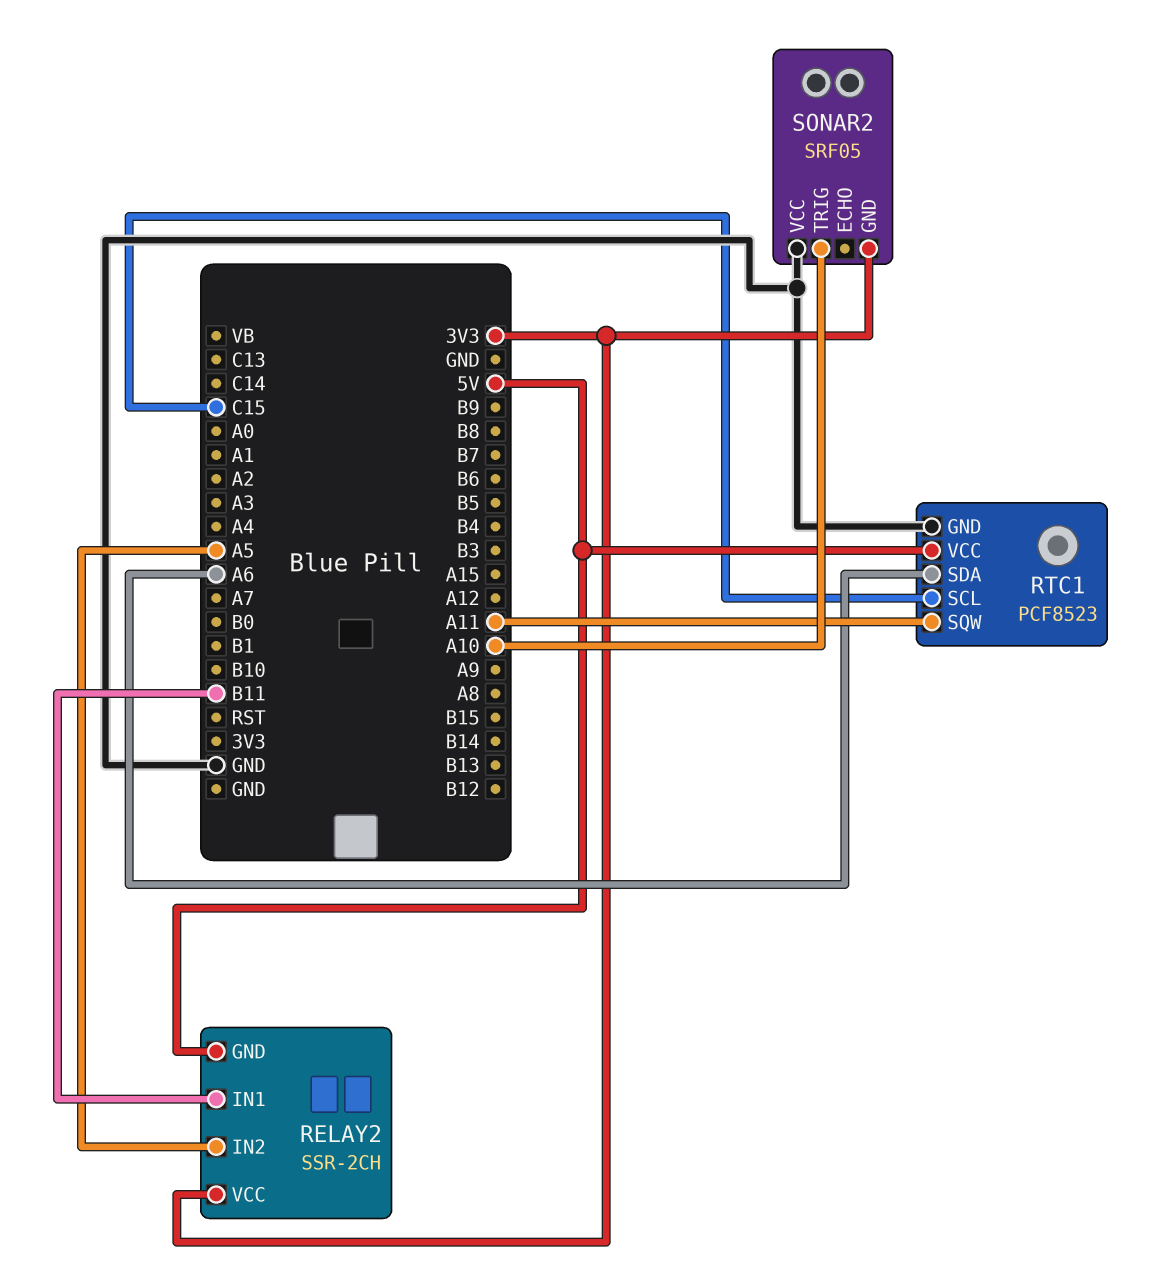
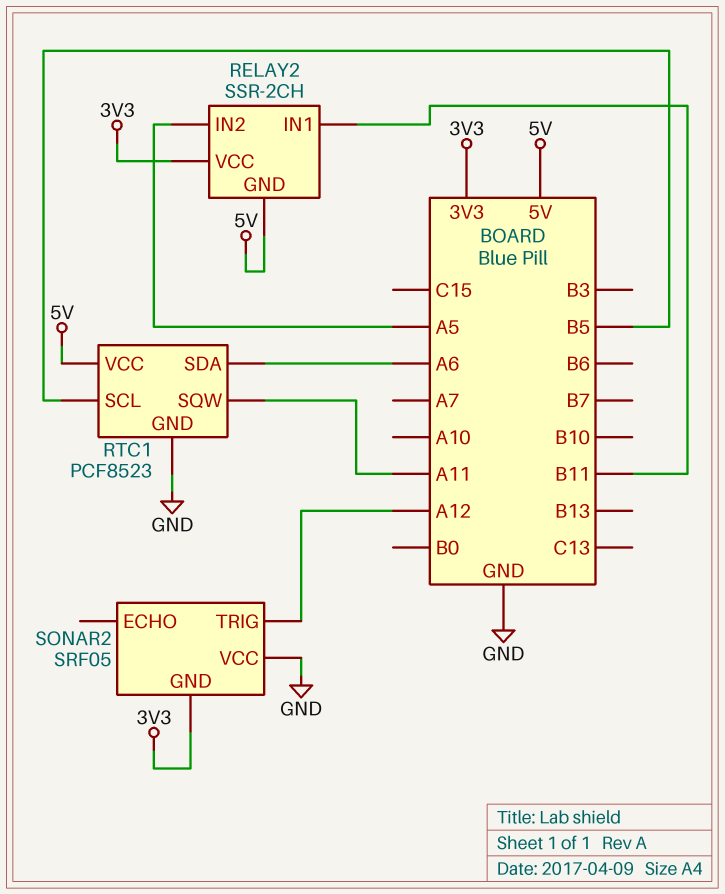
RTC1 pin SCL: C15 -> B5
SONAR2 pin TRIG: A10 -> A12

